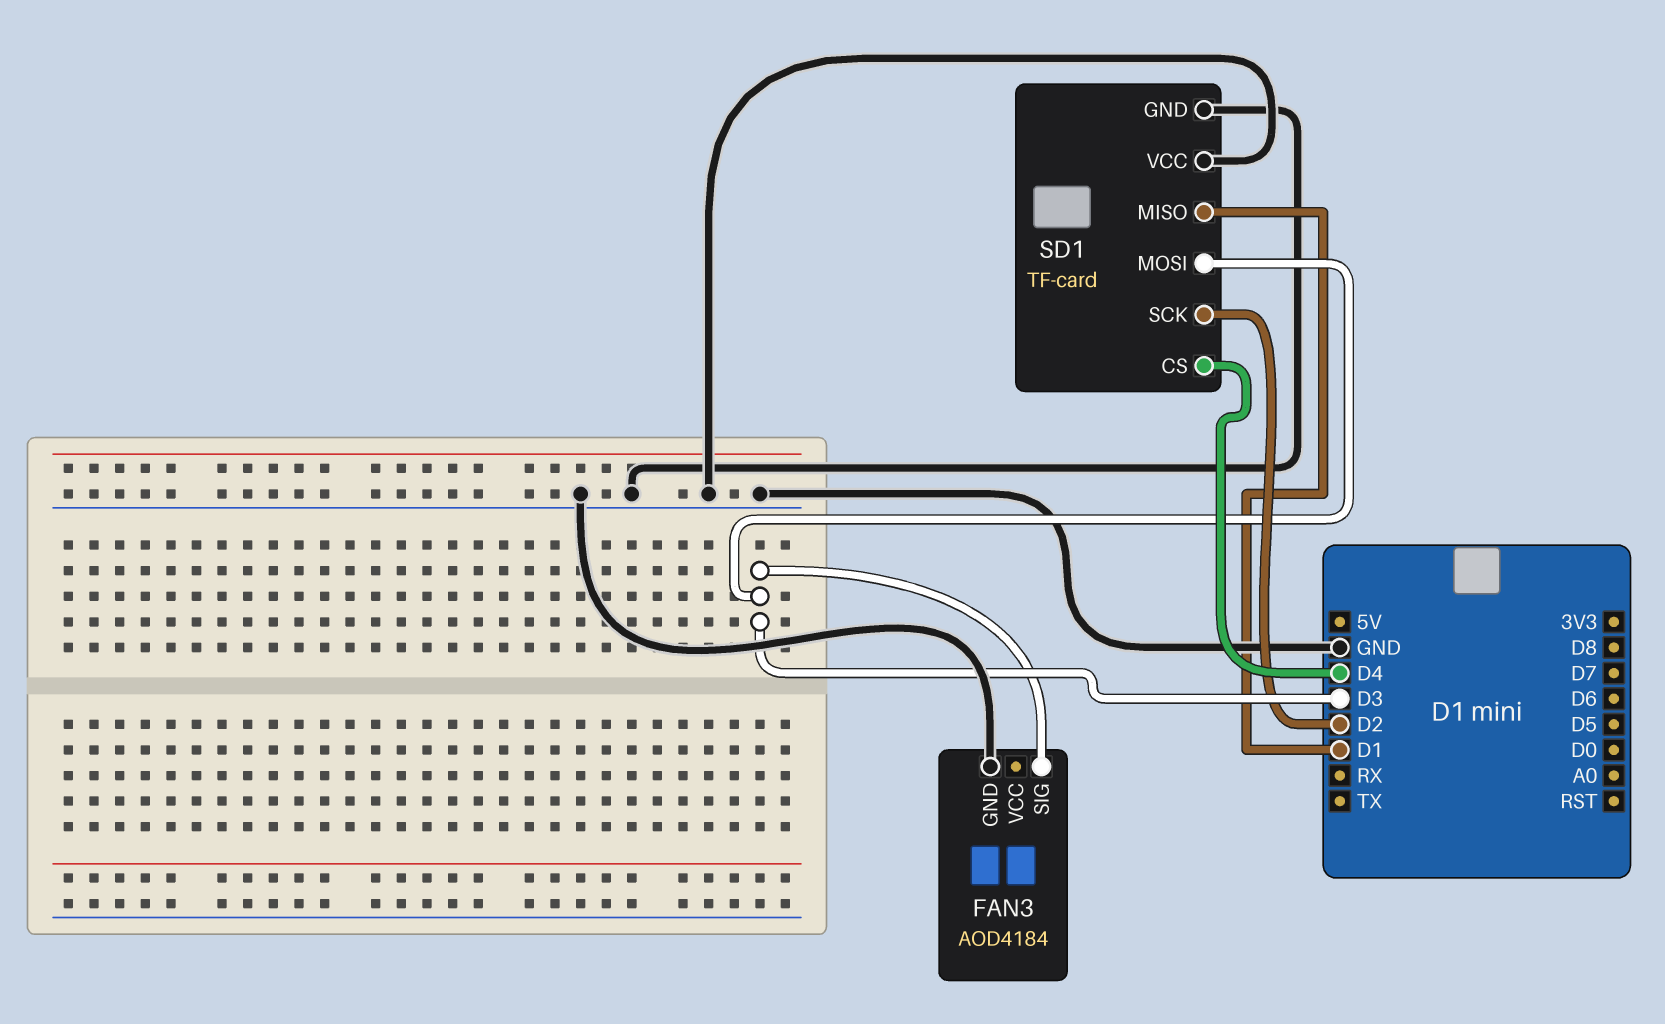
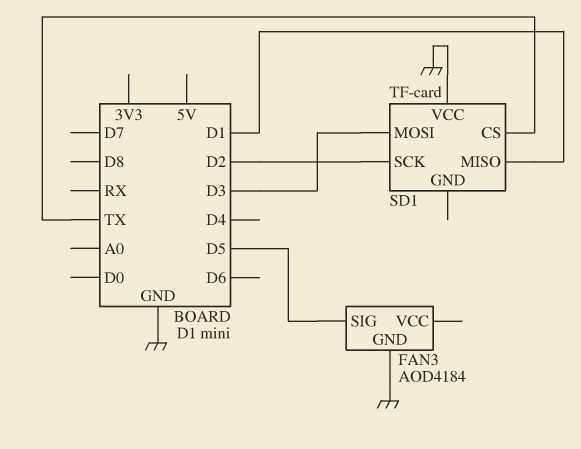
FAN3 pin SIG: D3 -> D5
SD1 pin CS: D4 -> TX
SD1 pin GND: GND -> none

